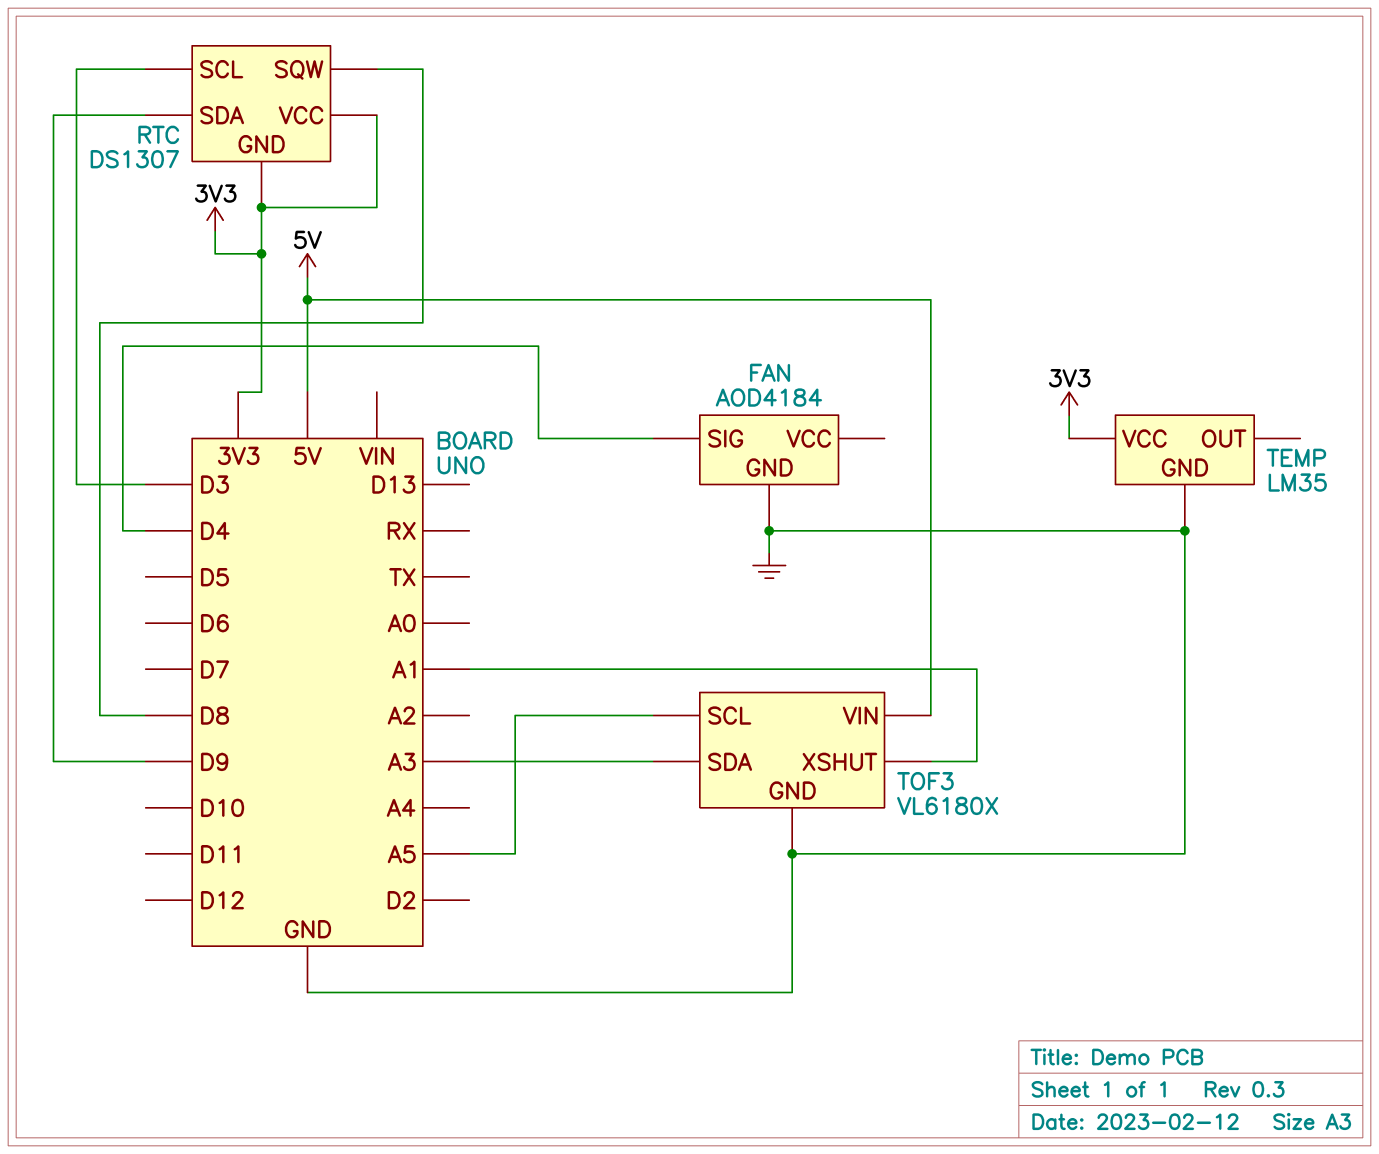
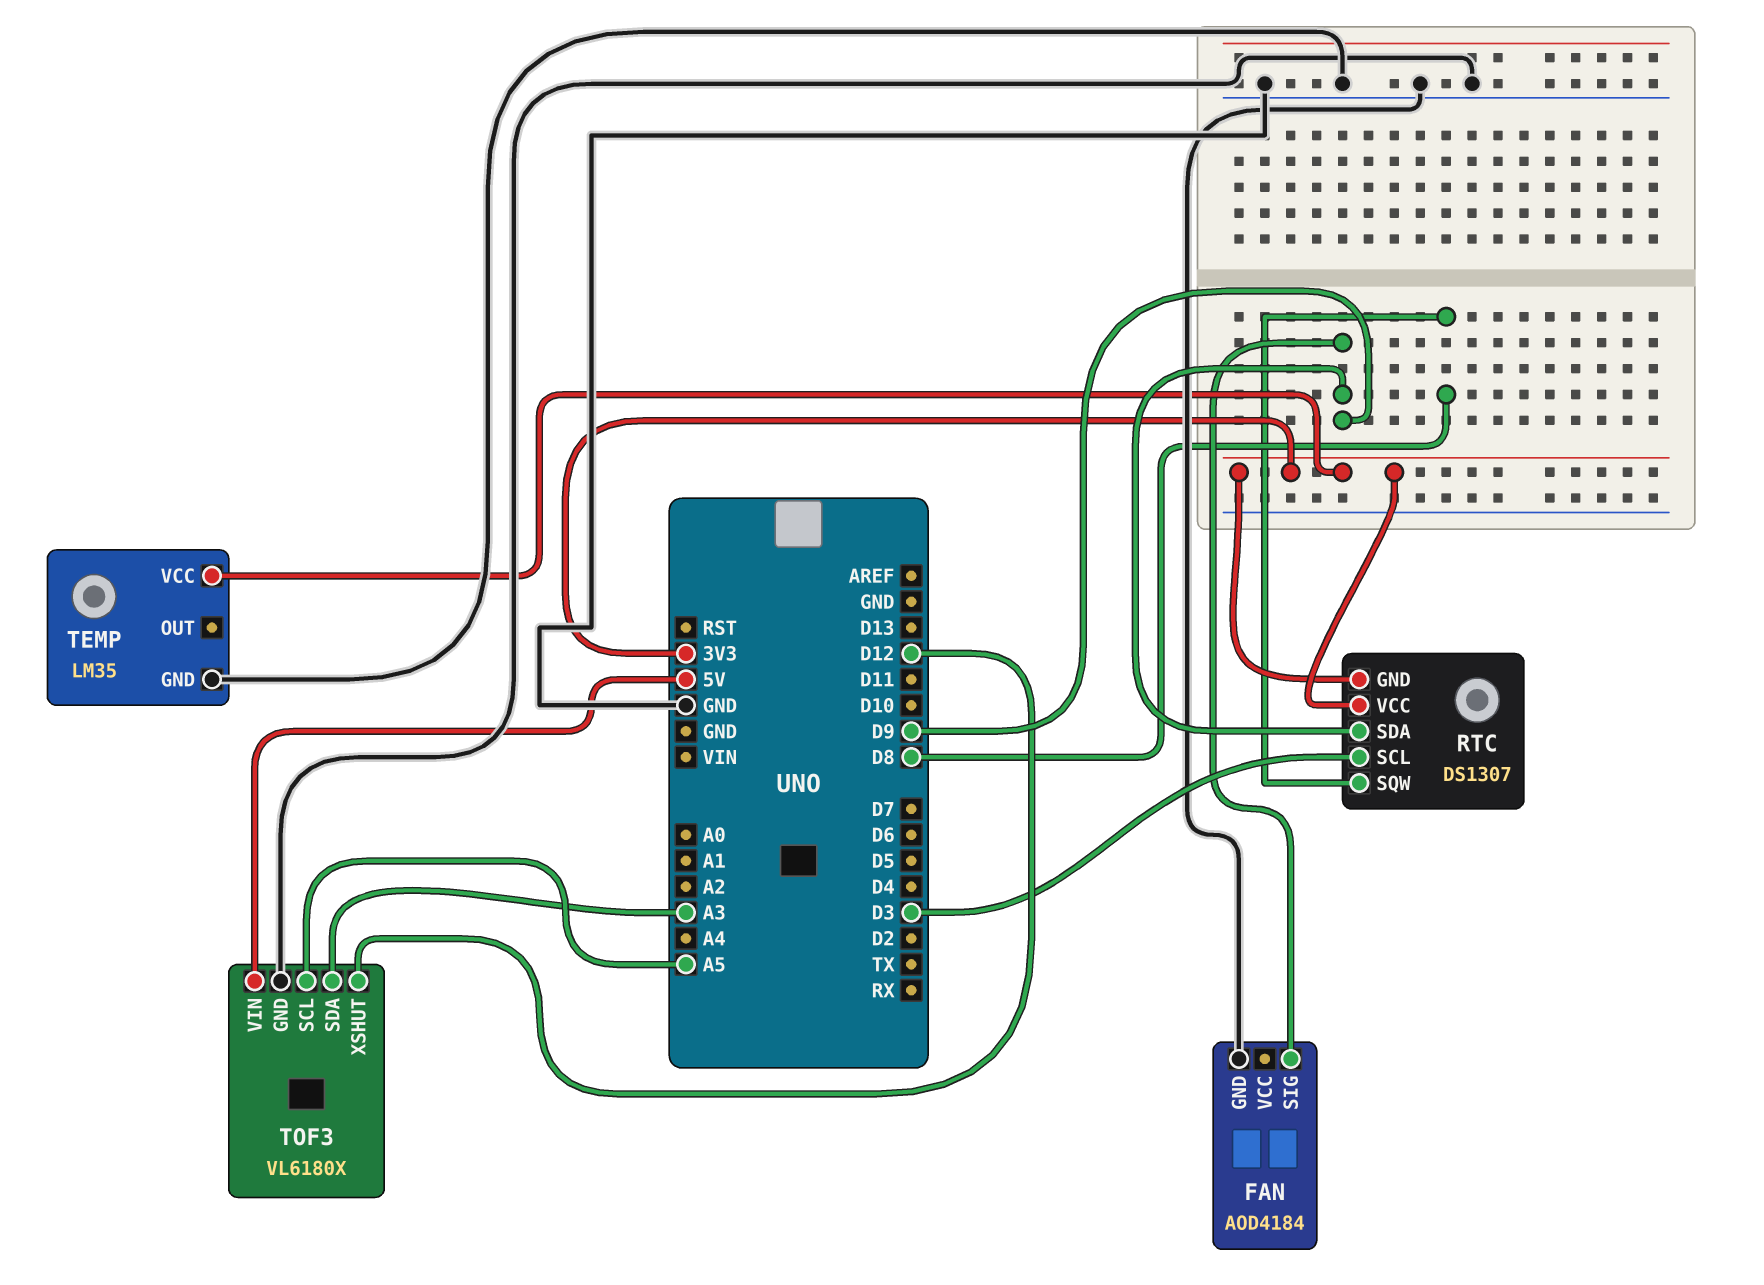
FAN pin SIG: D4 -> D9
TOF3 pin XSHUT: A1 -> D12

